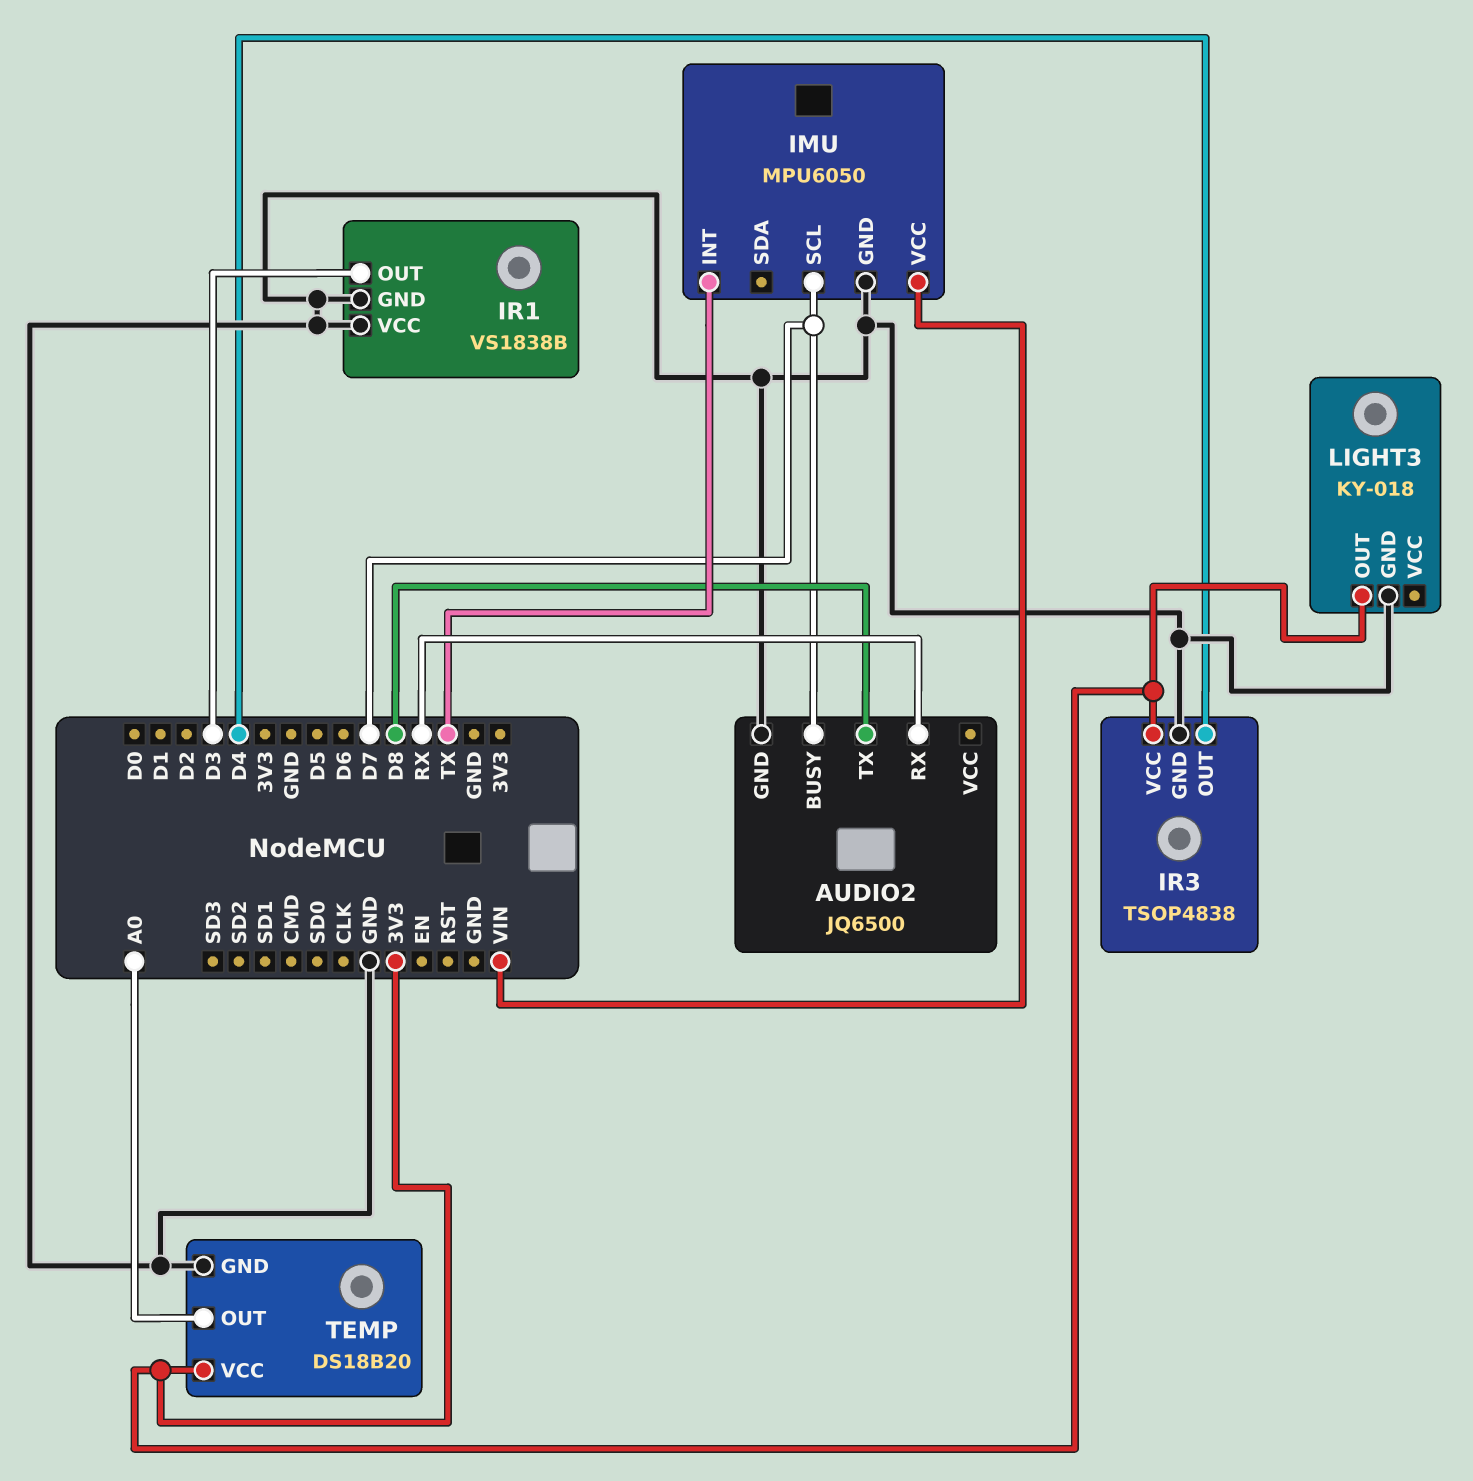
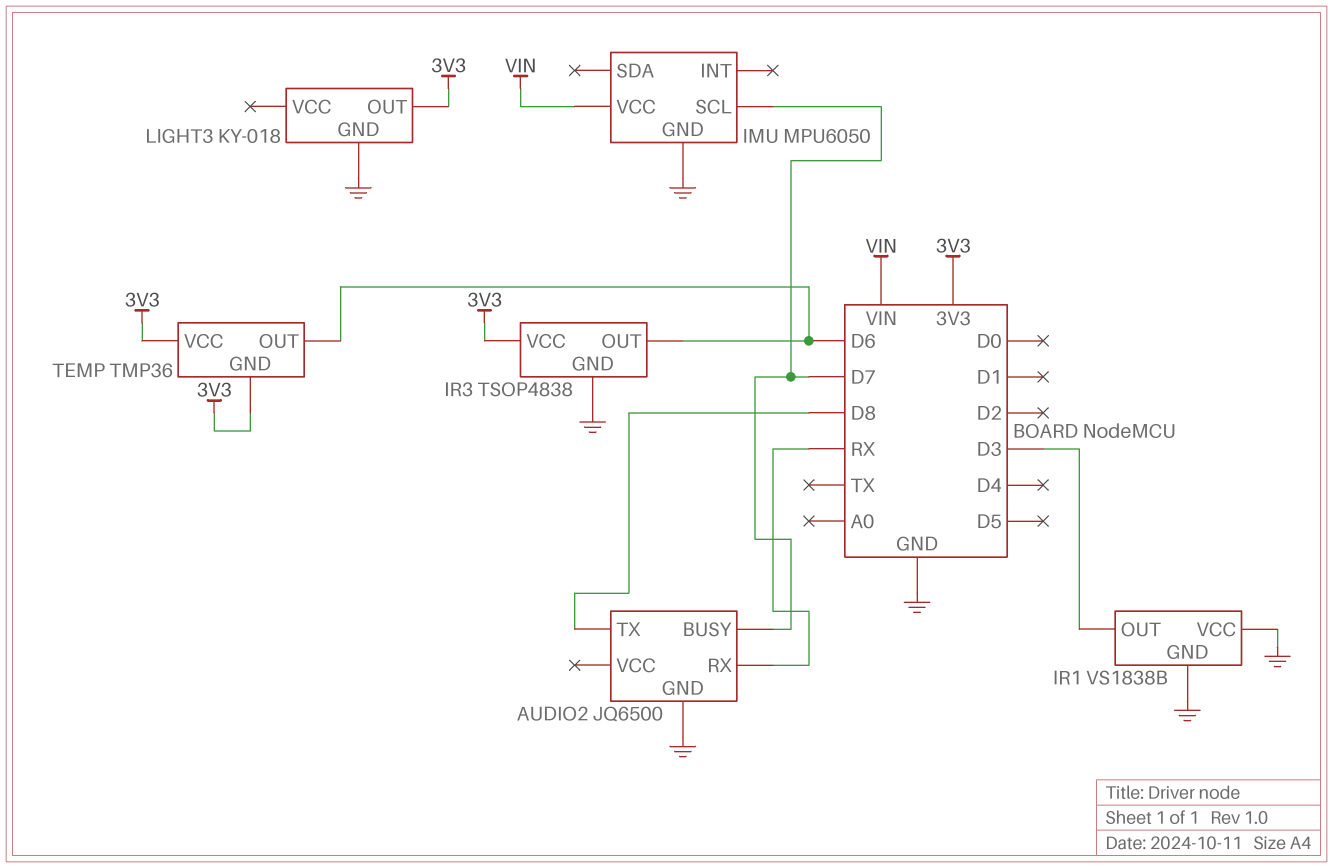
IMU pin INT: TX -> none
IR3 pin OUT: D4 -> D6
TEMP: DS18B20 -> TMP36
TEMP pin GND: GND -> 3V3
TEMP pin OUT: A0 -> D6

